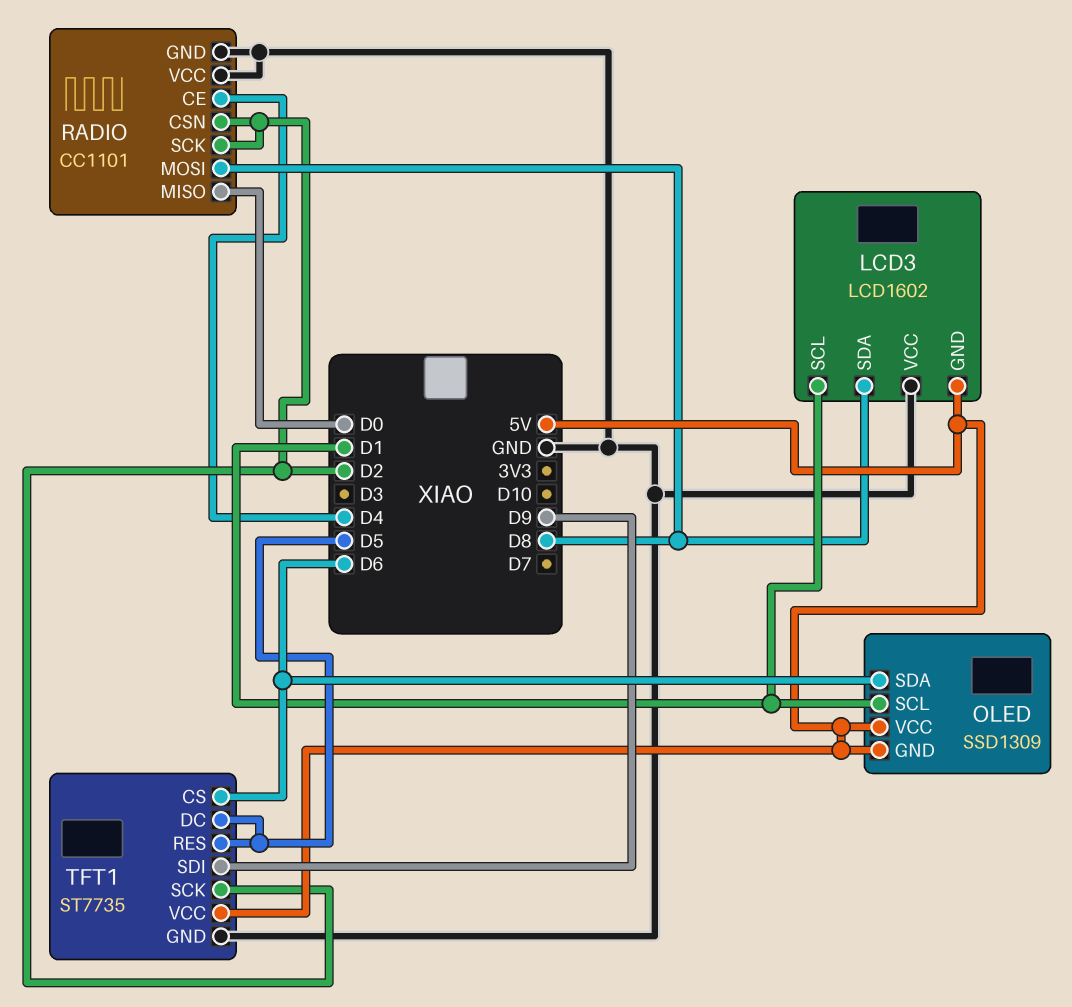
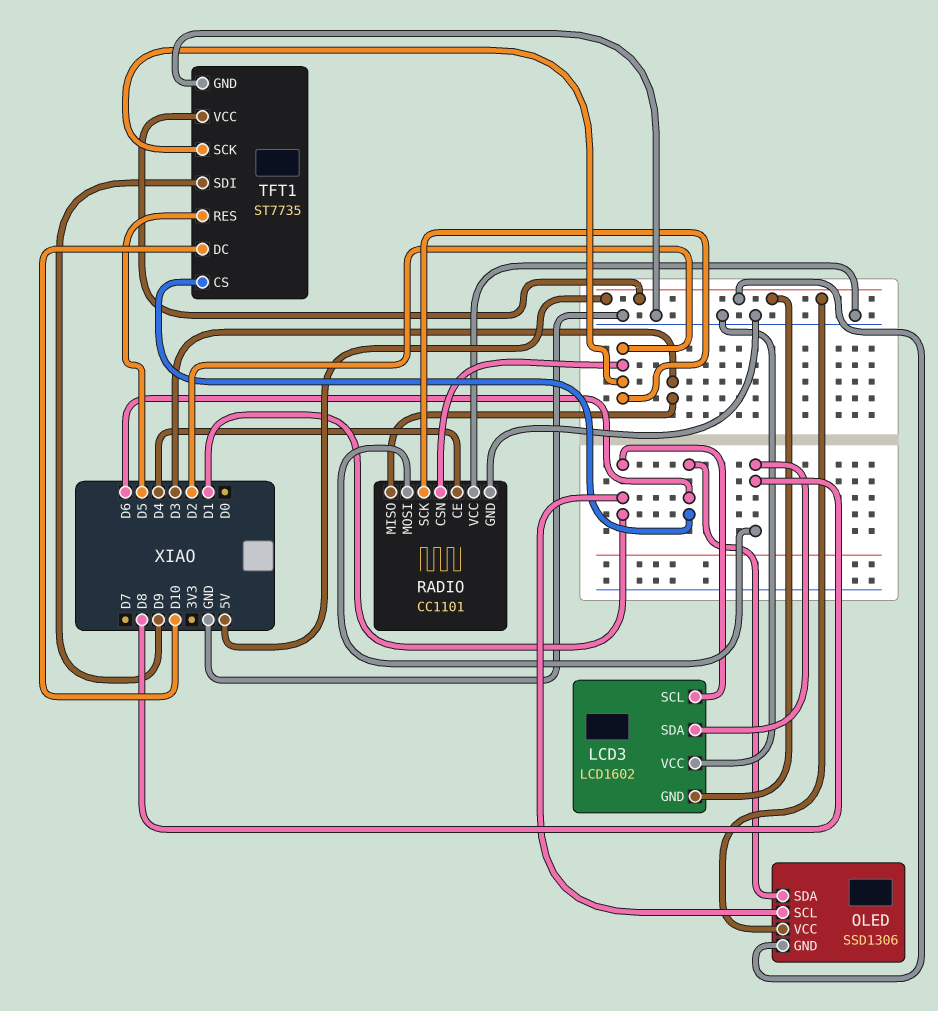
OLED: SSD1309 -> SSD1306
RADIO pin MISO: D0 -> D3
TFT1 pin DC: D5 -> D10

